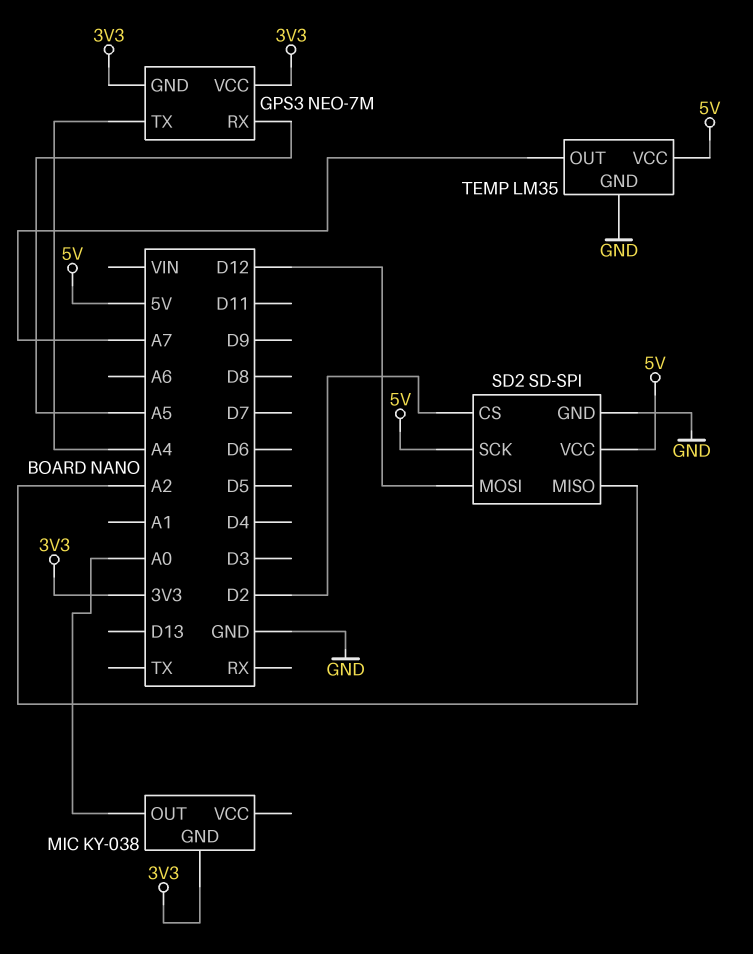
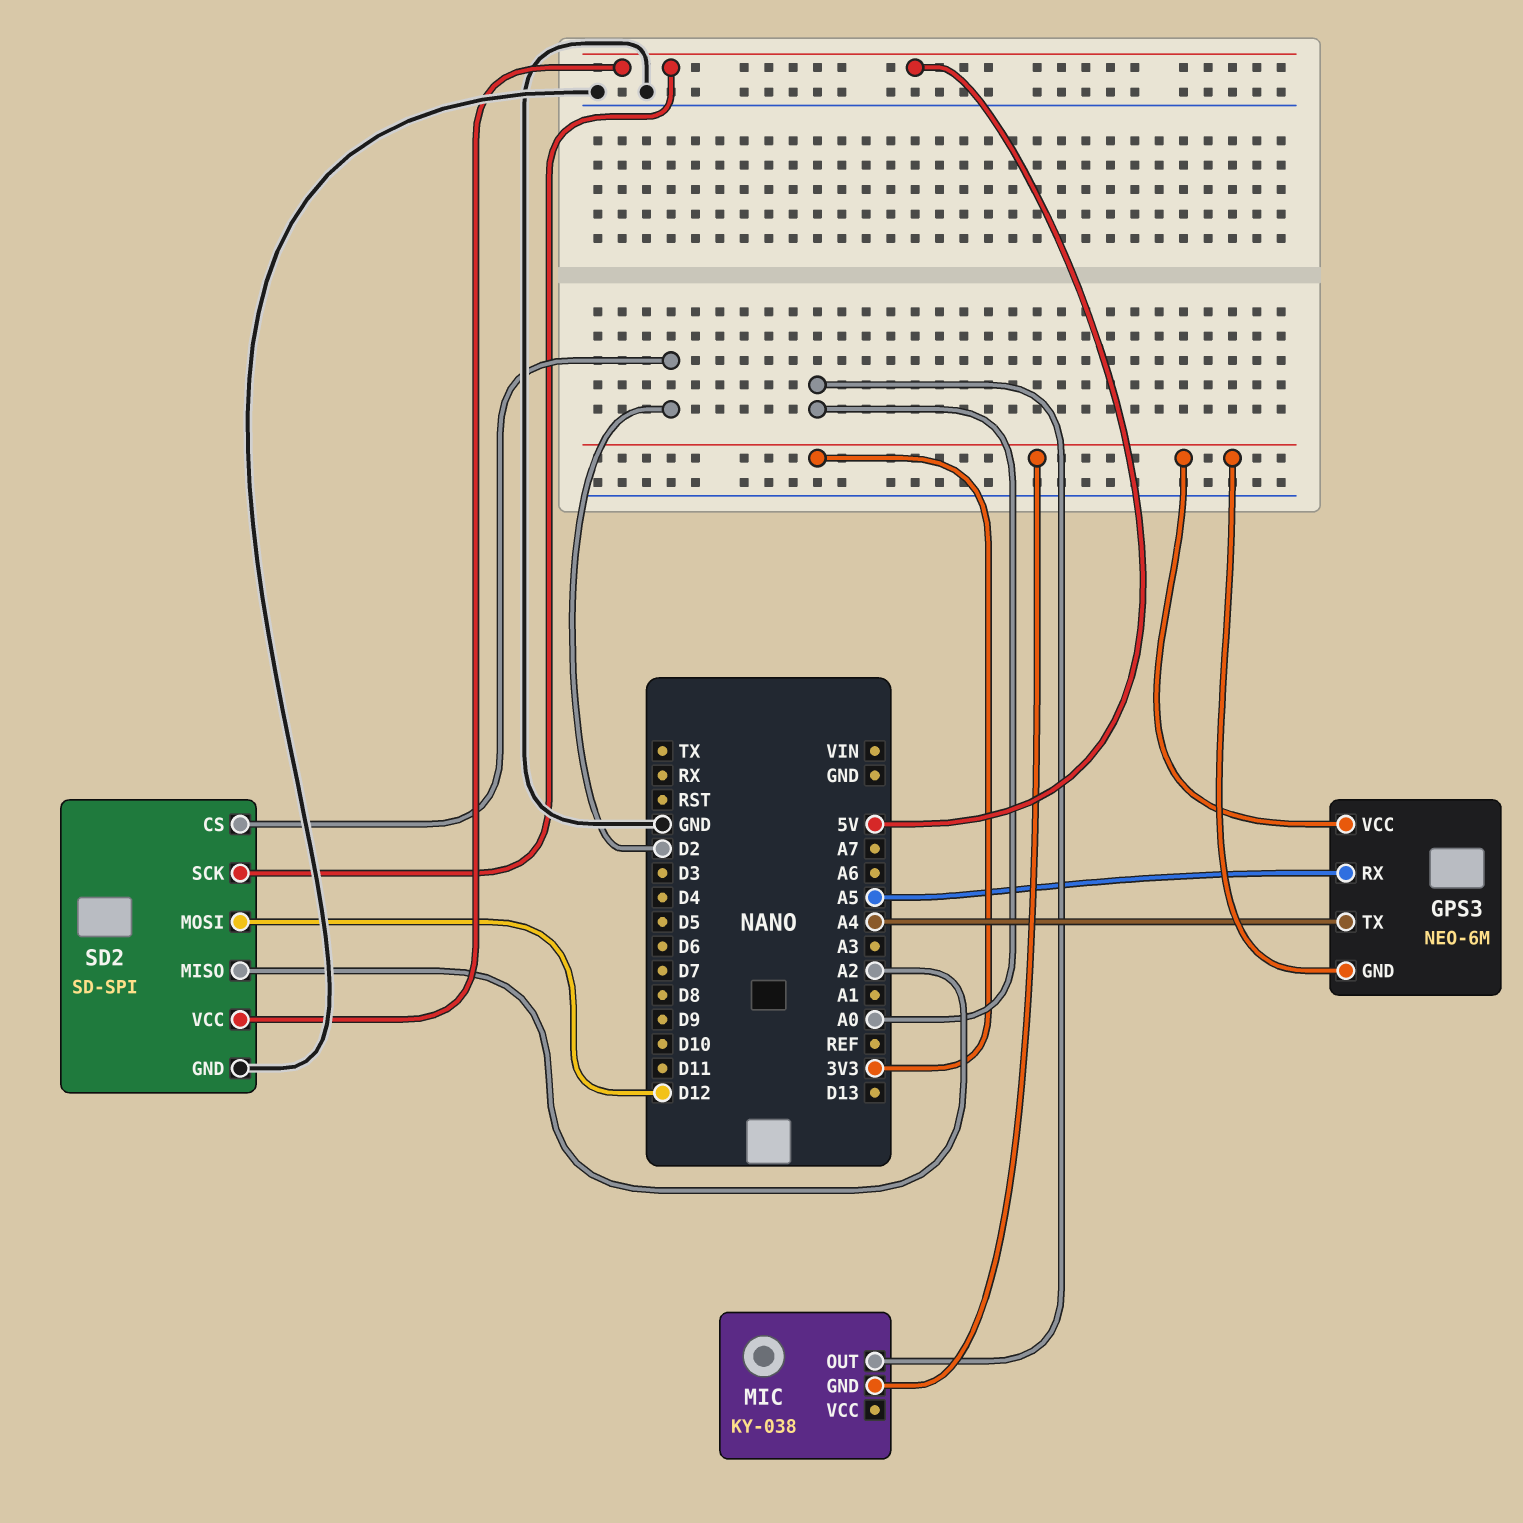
GPS3: NEO-7M -> NEO-6M
TEMP: LM35 -> none
TEMP pin GND: GND -> none
TEMP pin OUT: A7 -> none
TEMP pin VCC: 5V -> none

